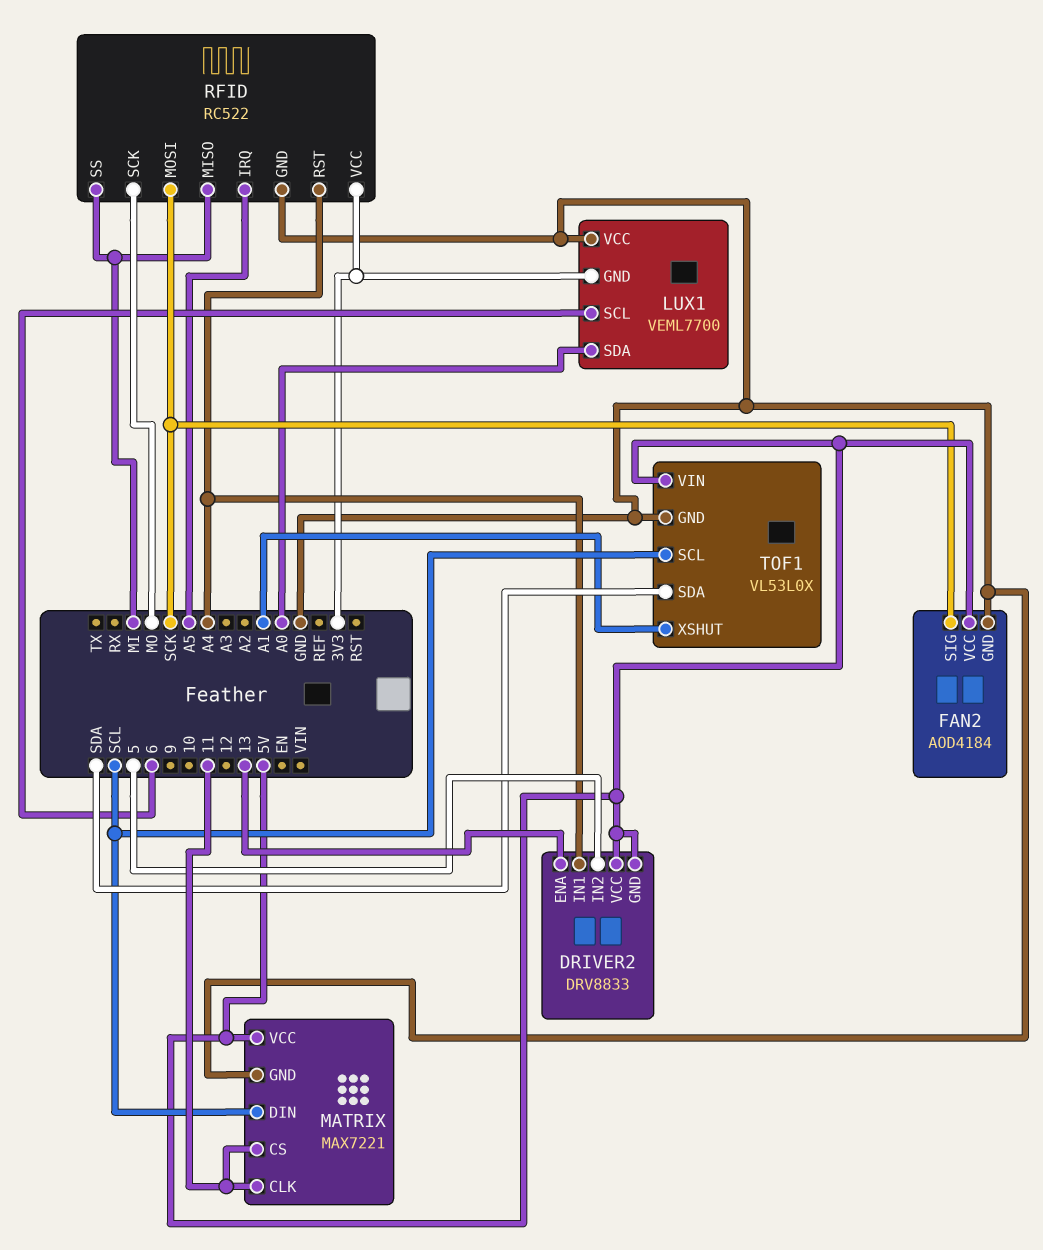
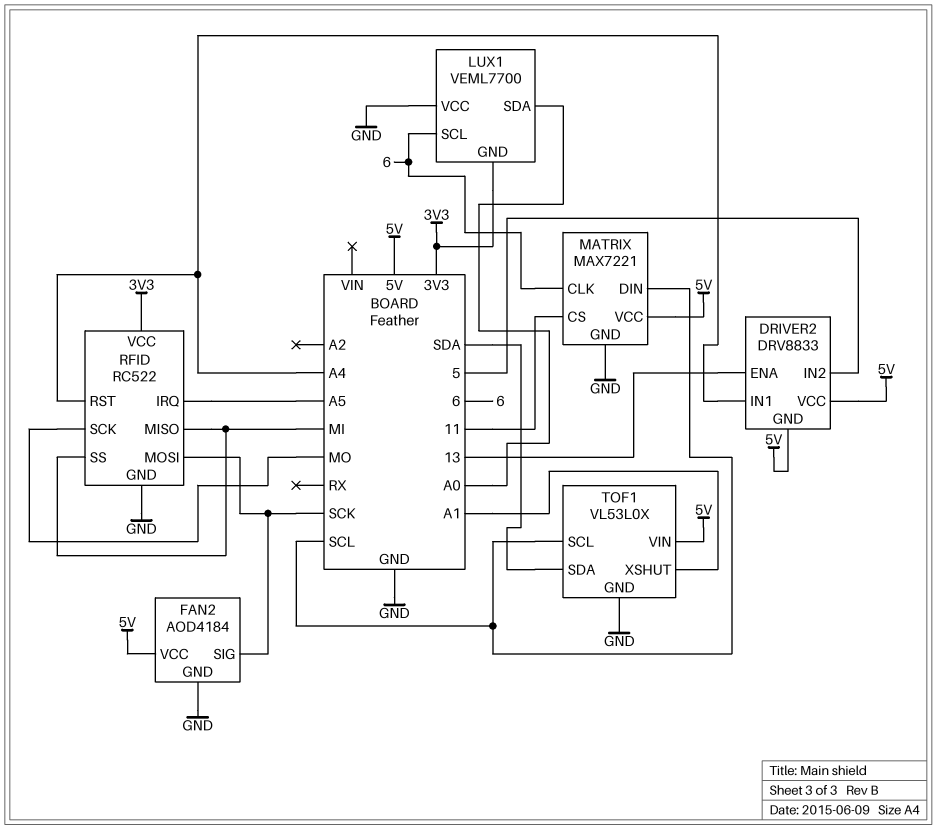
MATRIX pin CLK: 11 -> 6

